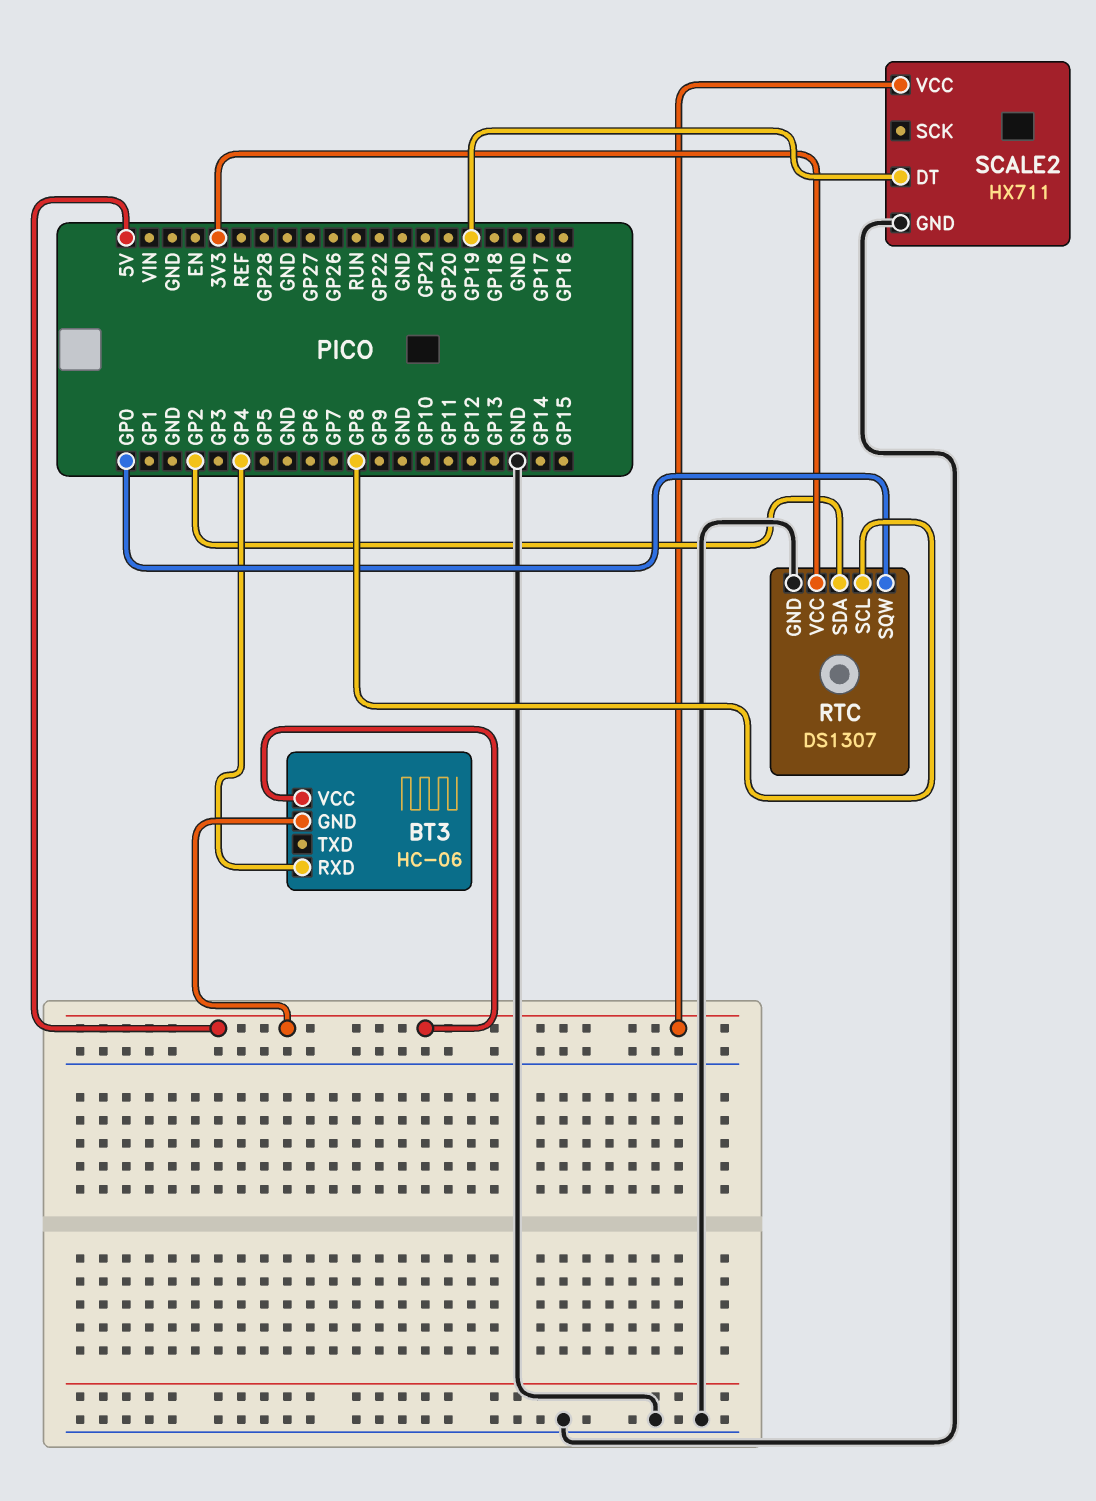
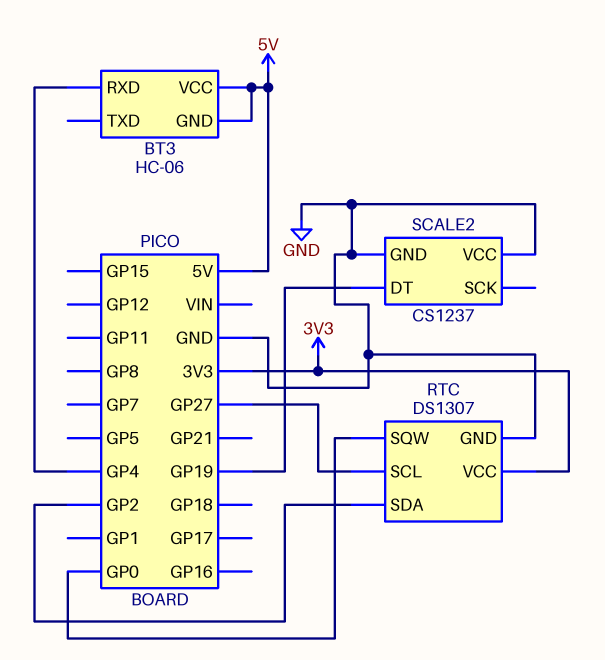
RTC pin SCL: GP8 -> GP27
SCALE2: HX711 -> CS1237
SCALE2 pin VCC: 5V -> GND

